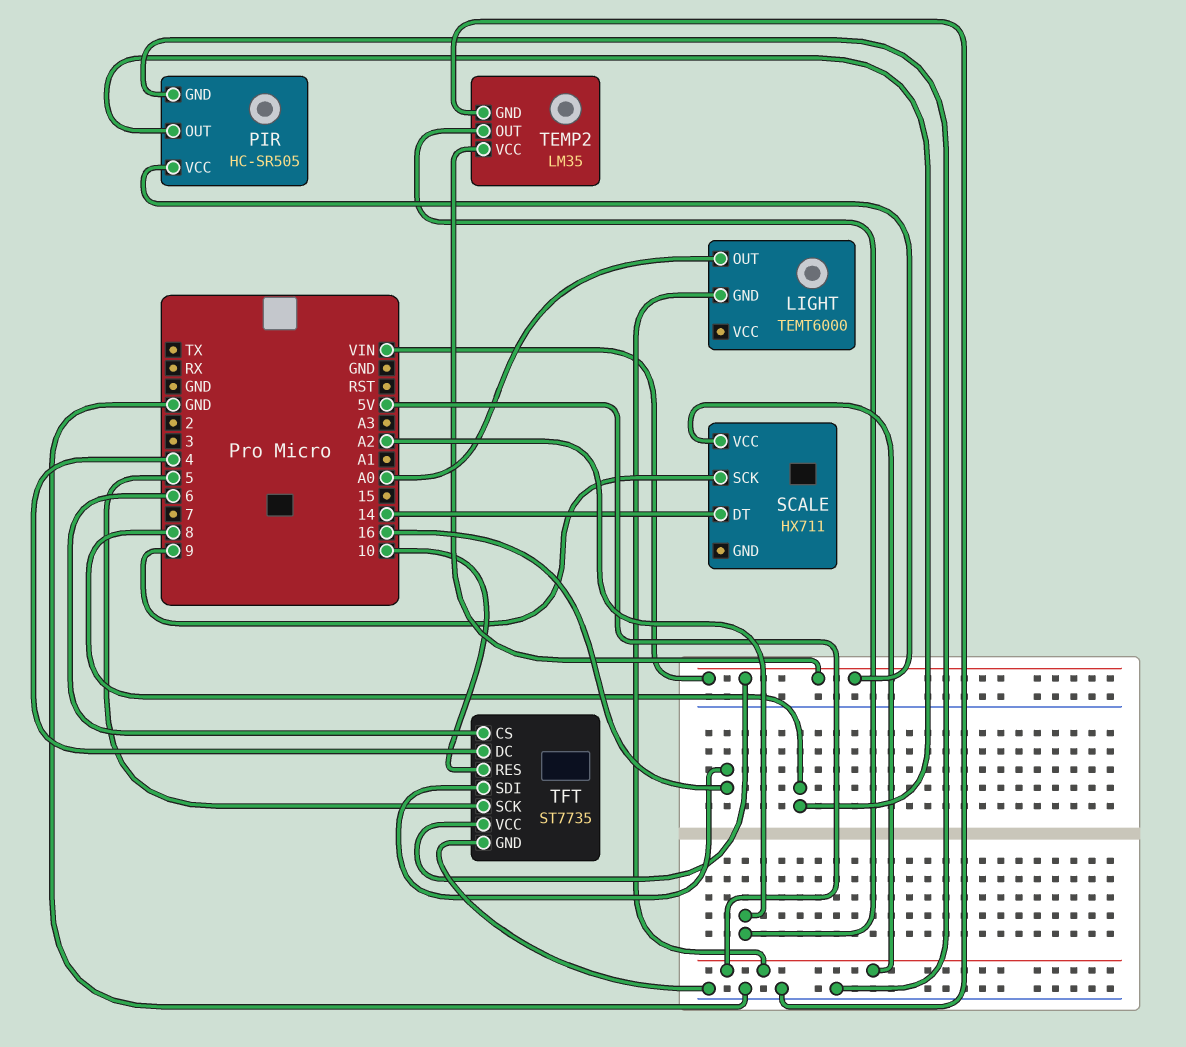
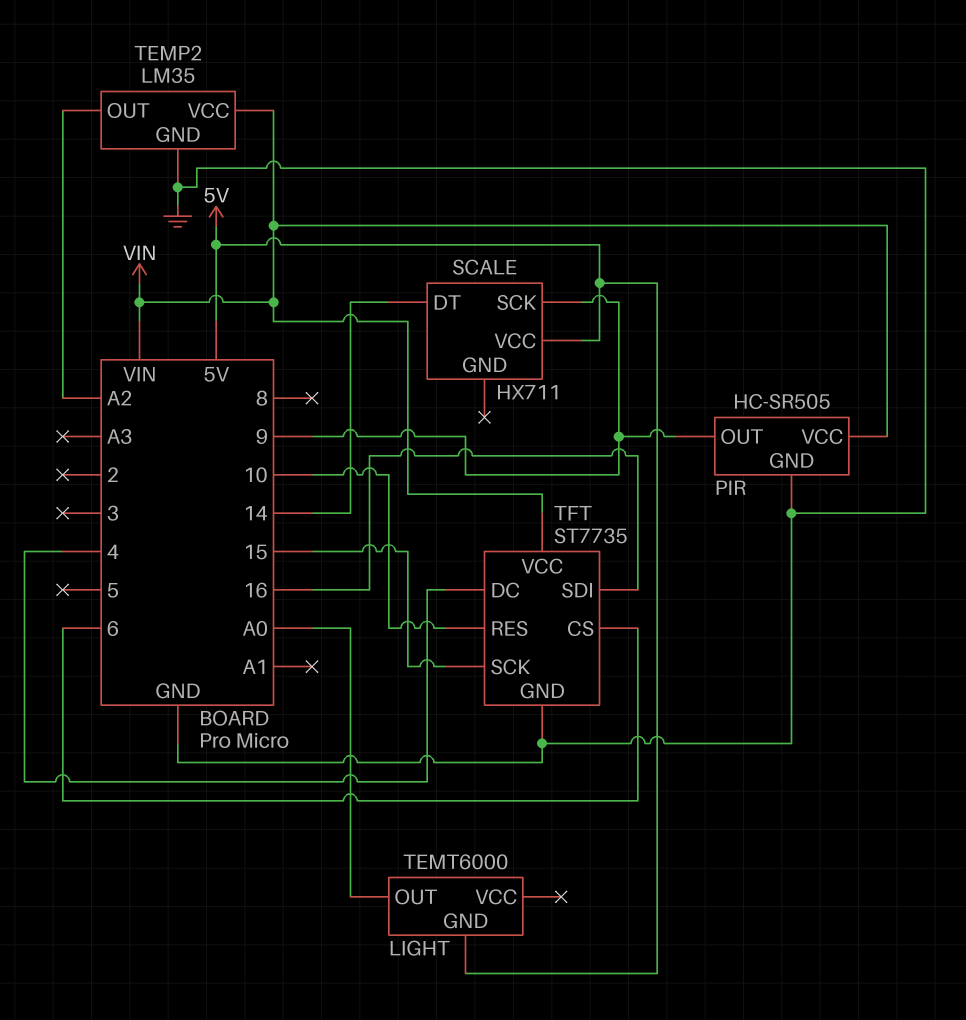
PIR pin OUT: 8 -> 9
TFT pin SCK: 5 -> 15

